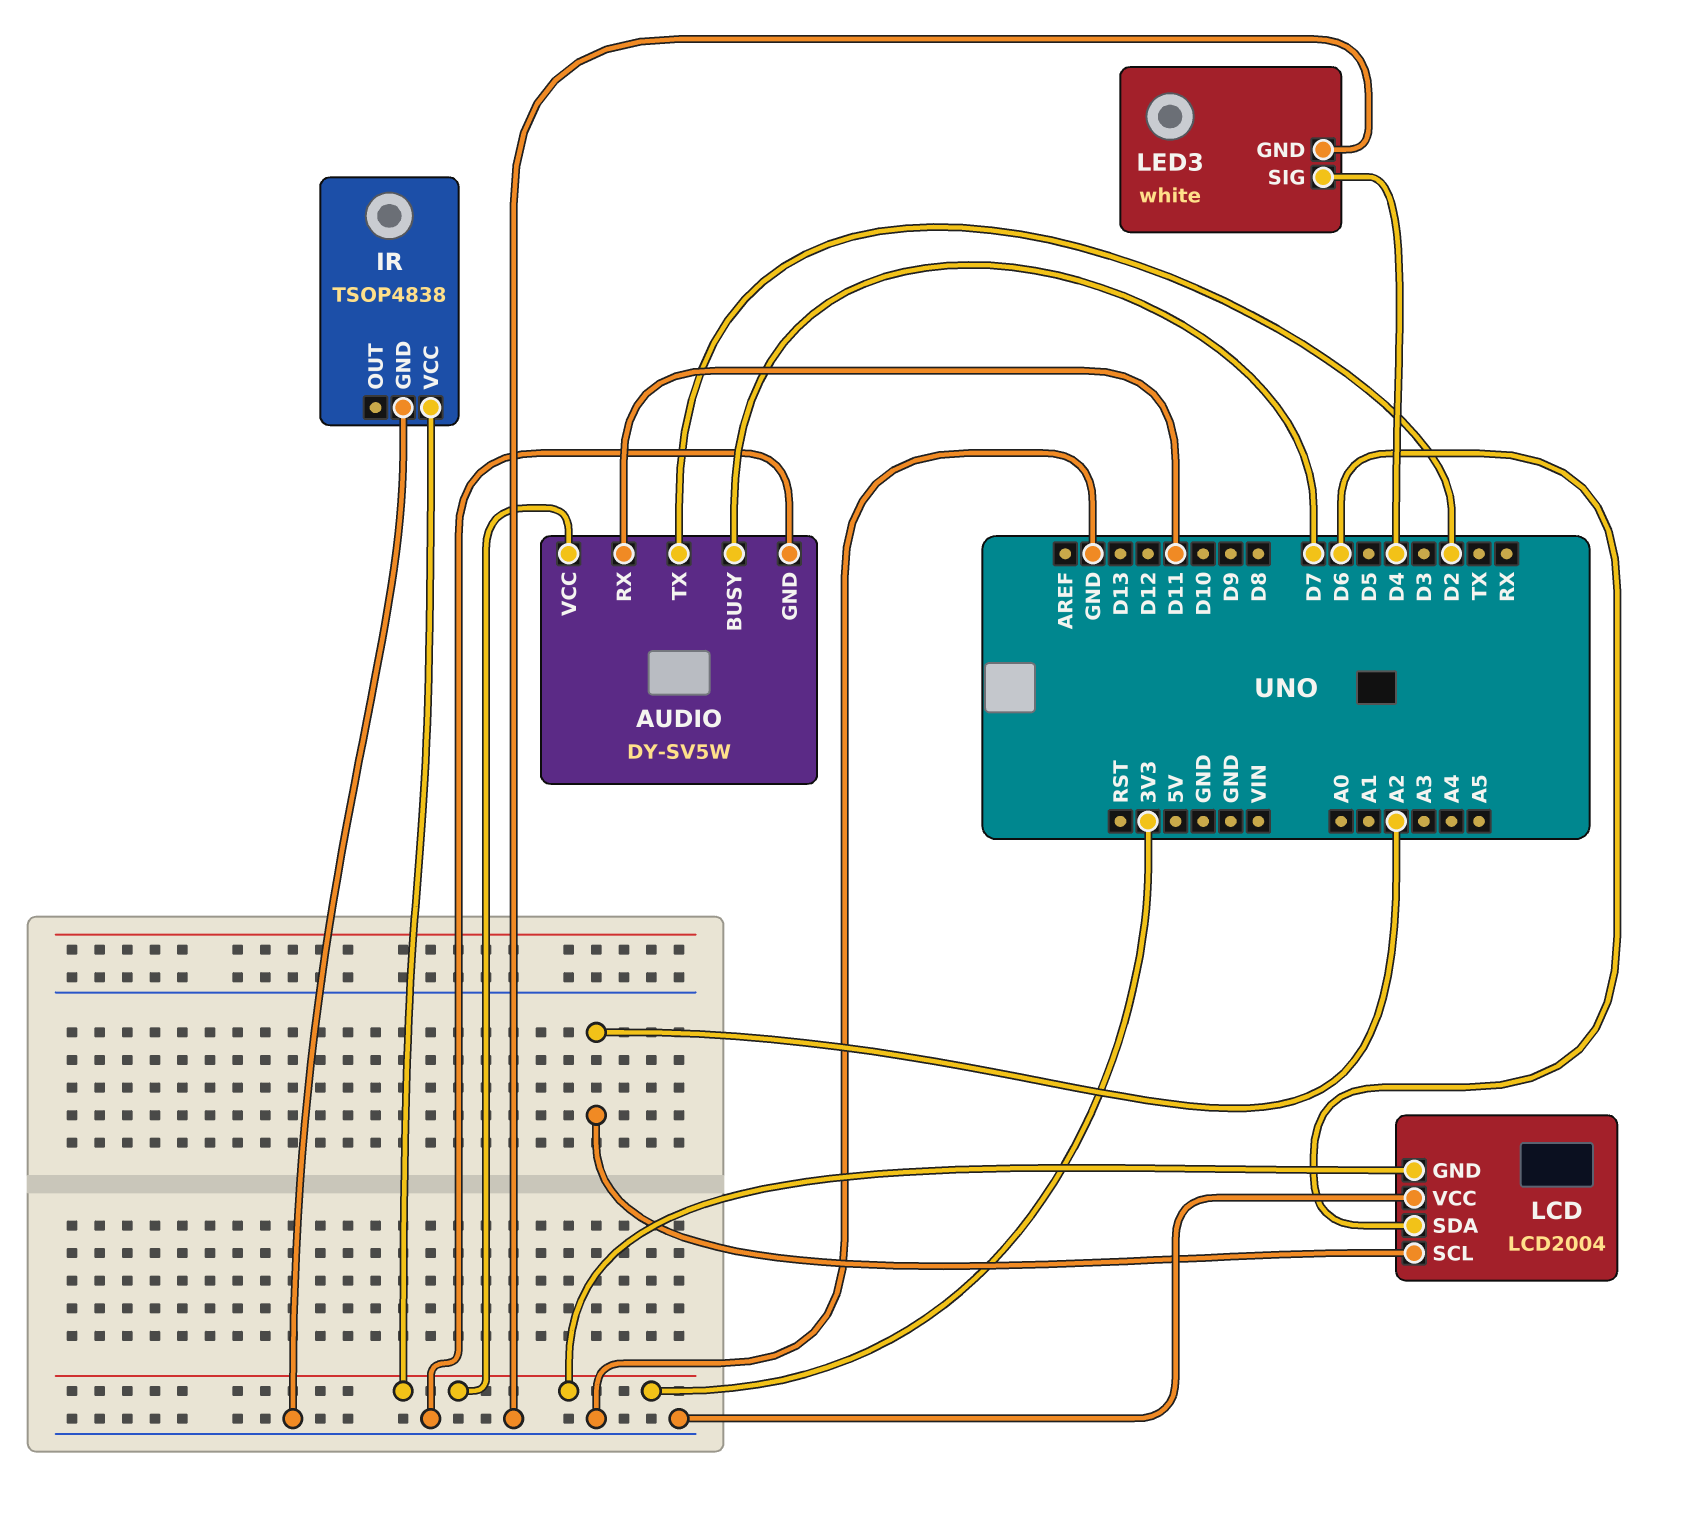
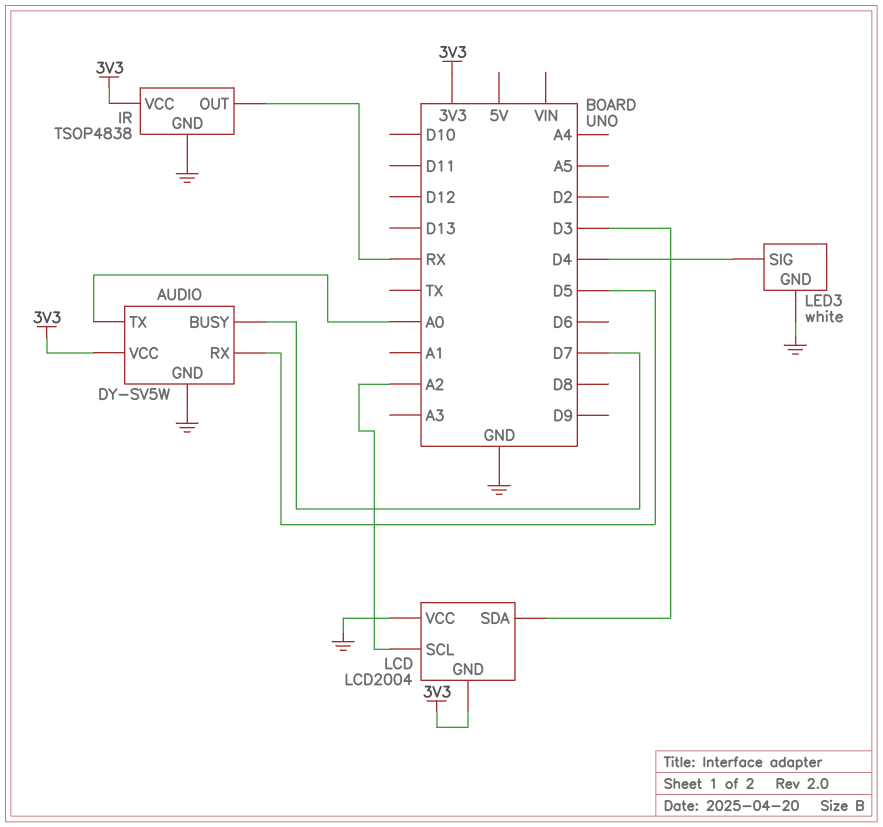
AUDIO pin RX: D11 -> D5
AUDIO pin TX: D2 -> A0
IR pin OUT: none -> RX
LCD pin SDA: D6 -> D3

